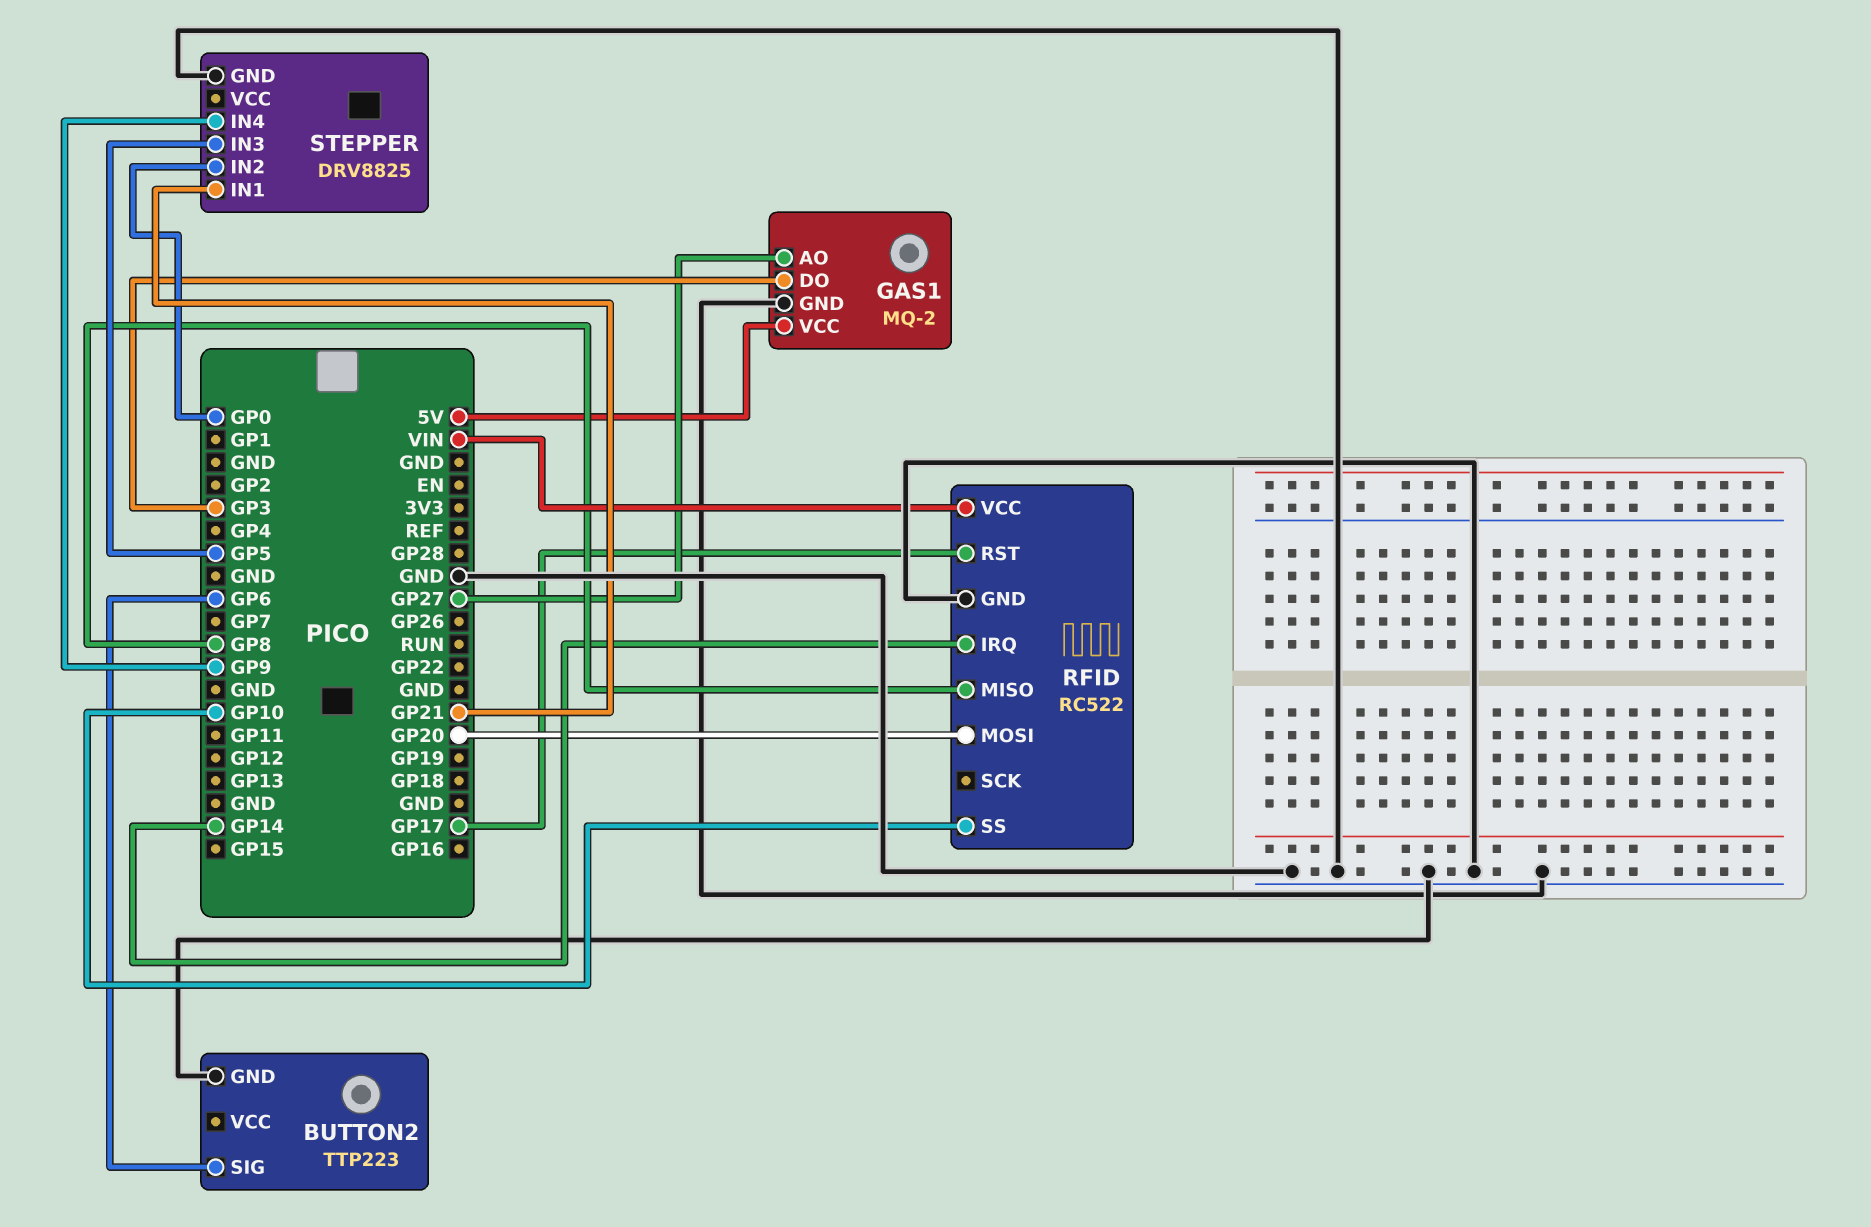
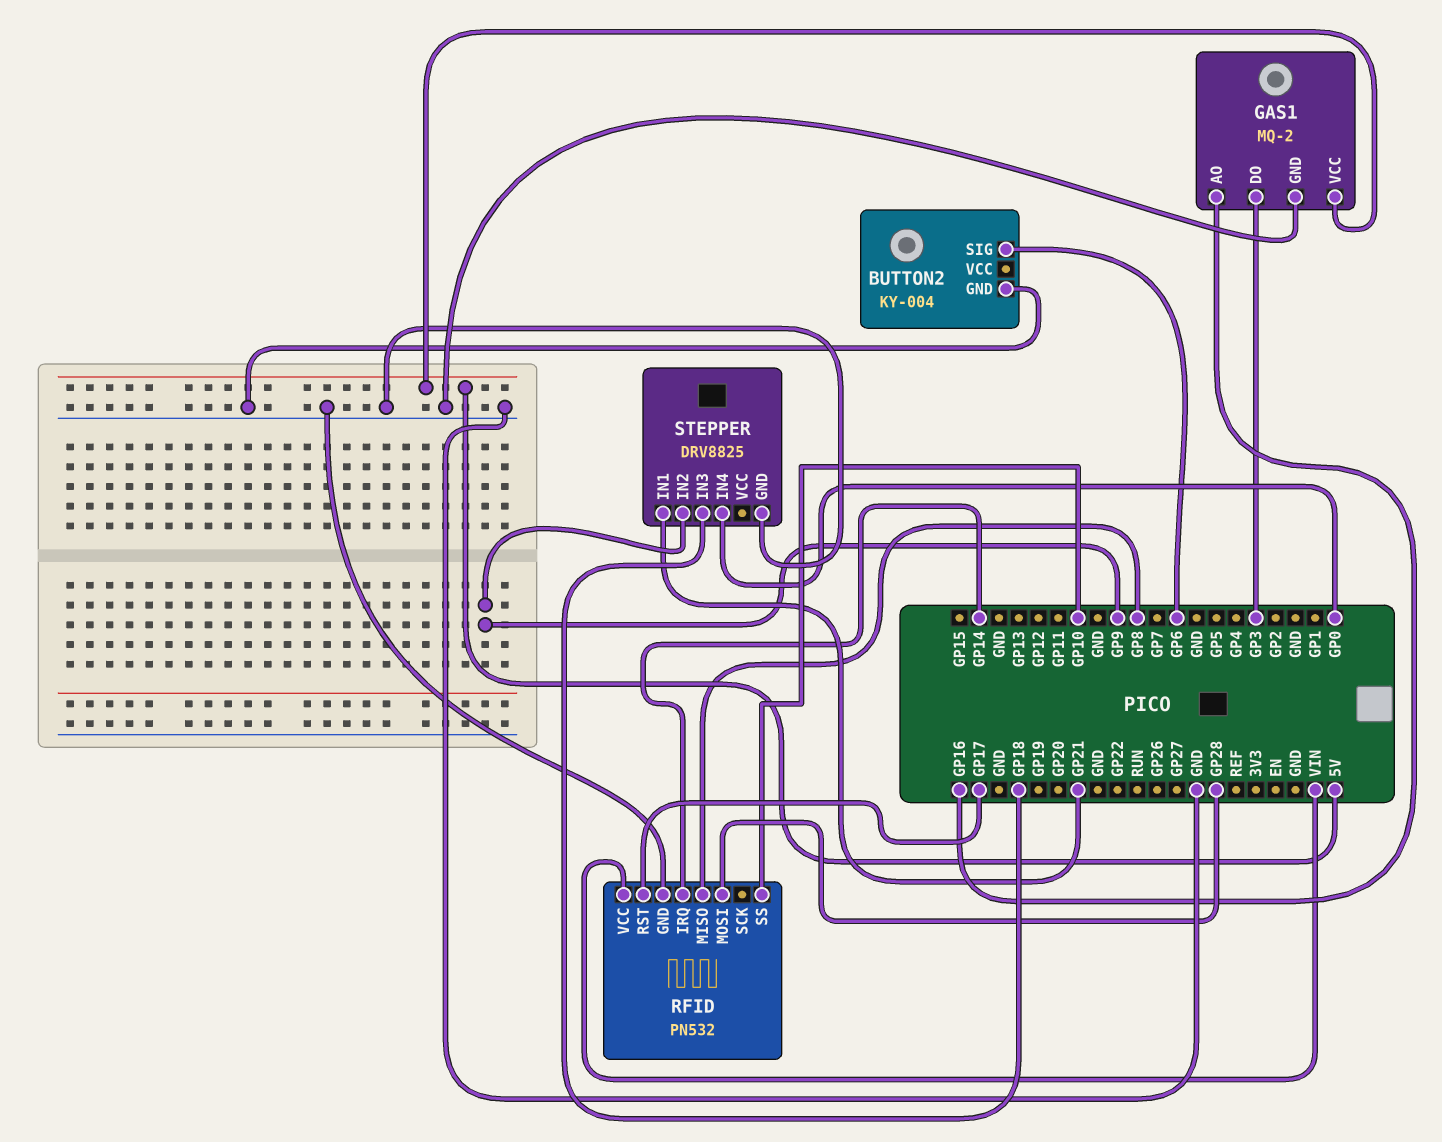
BUTTON2: TTP223 -> KY-004
GAS1 pin AO: GP27 -> GP16
RFID: RC522 -> PN532
RFID pin MOSI: GP20 -> GP28
STEPPER pin IN2: GP0 -> GP9
STEPPER pin IN3: GP5 -> GP18
STEPPER pin IN4: GP9 -> GP0

